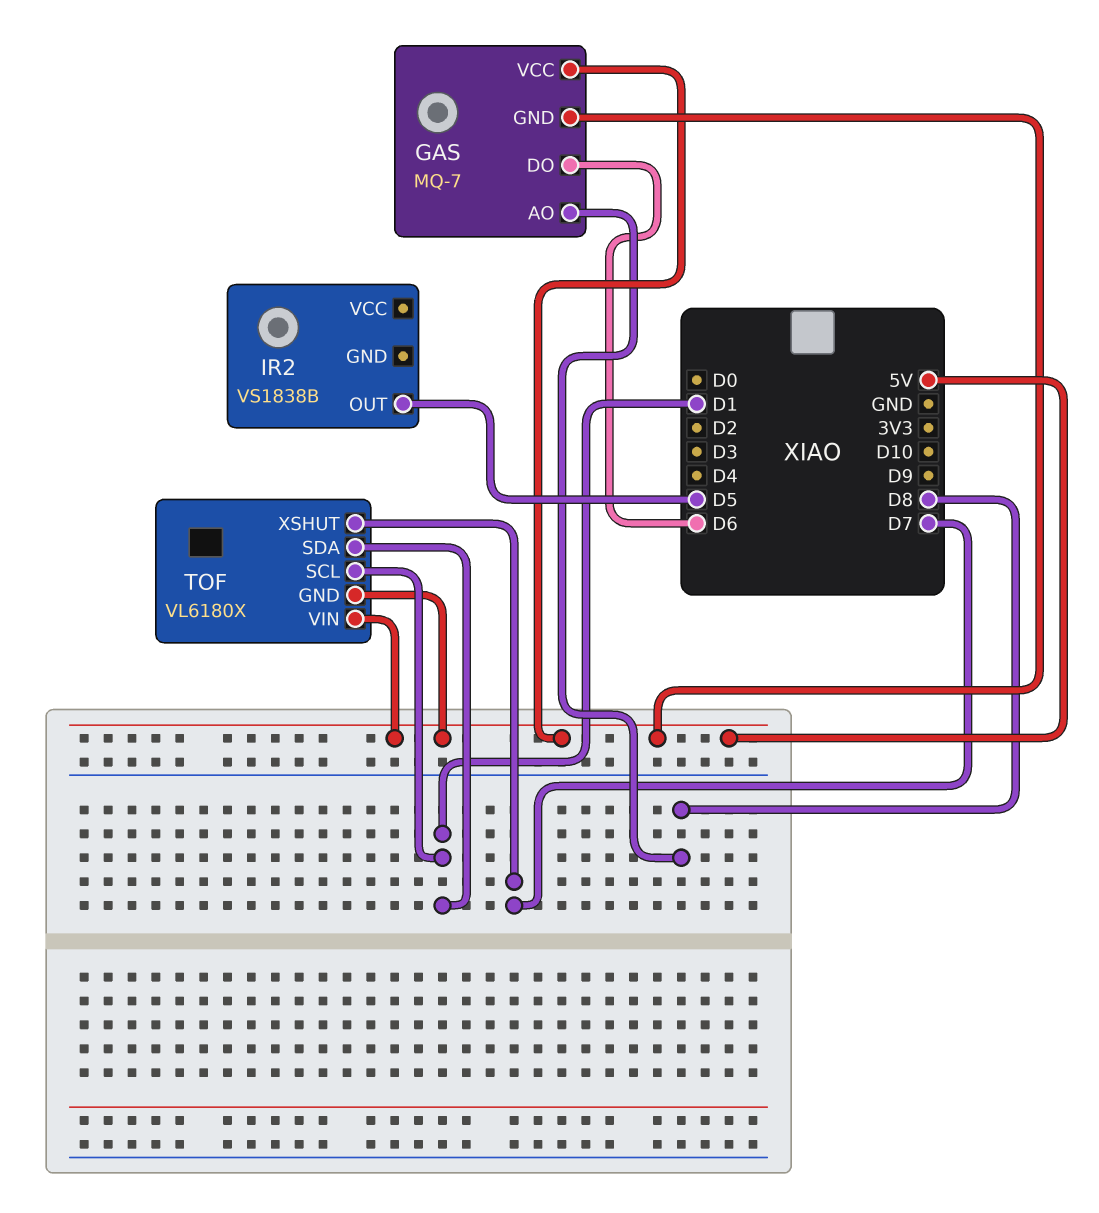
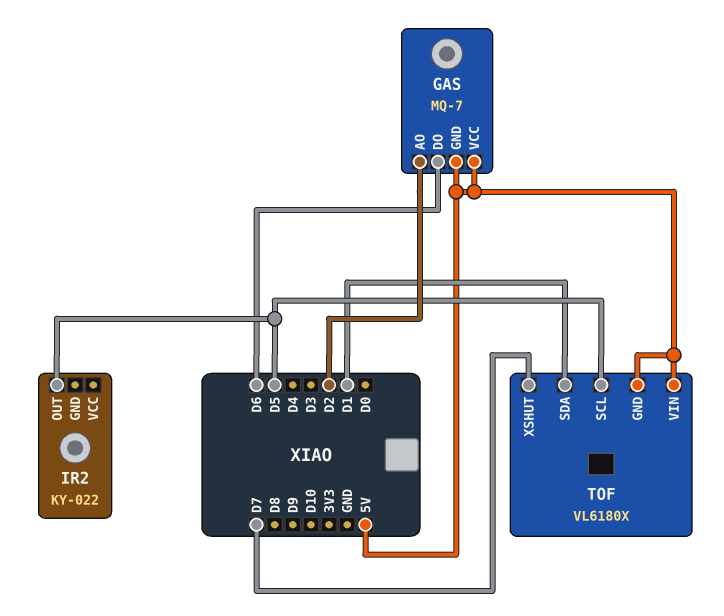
GAS pin AO: D8 -> D2
IR2: VS1838B -> KY-022
TOF pin SCL: D1 -> D5

